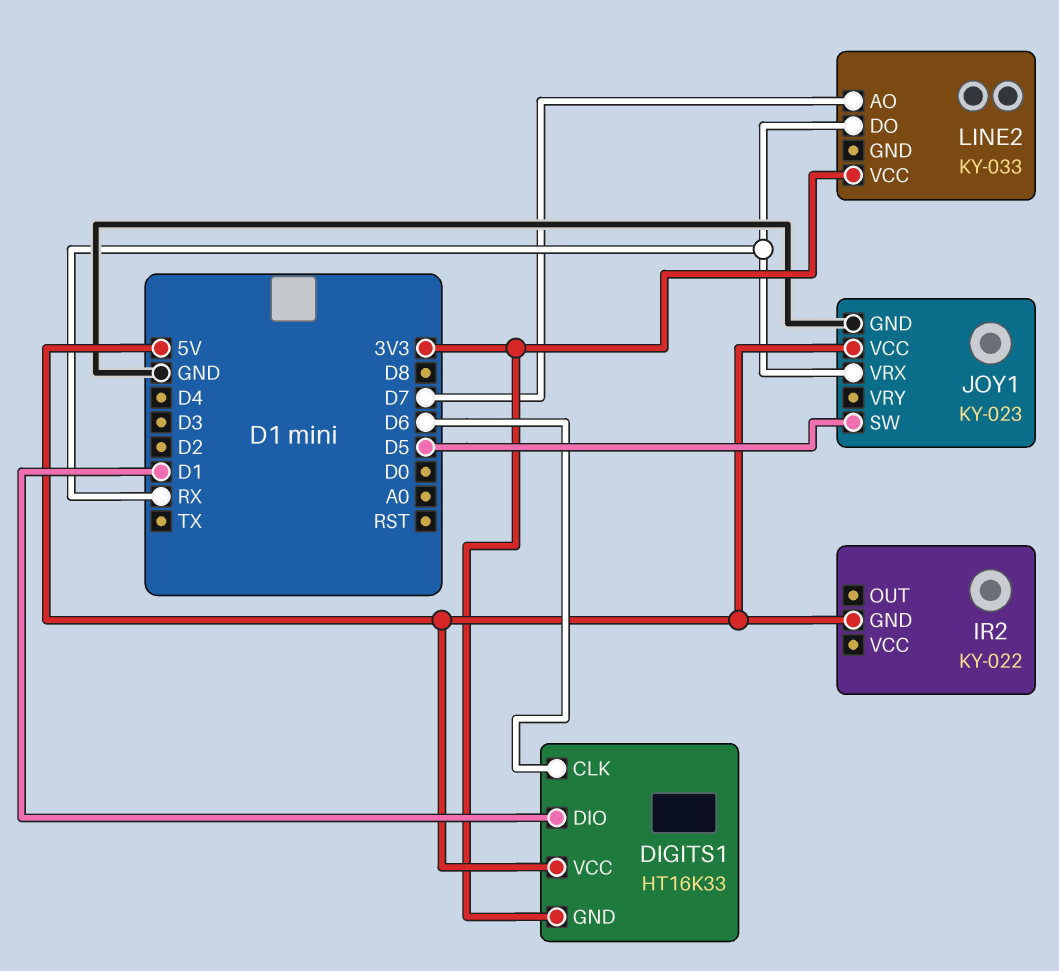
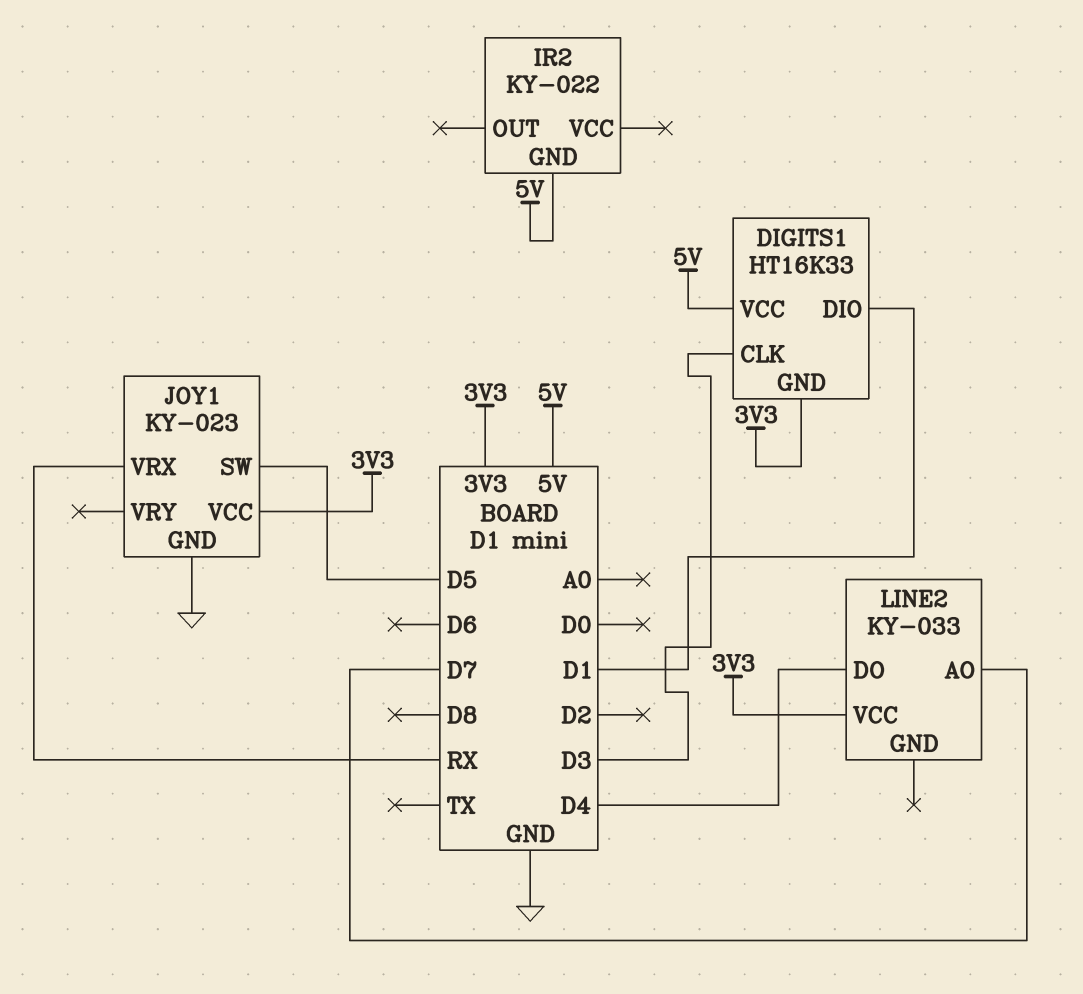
DIGITS1 pin CLK: D6 -> D3
JOY1 pin VCC: 5V -> 3V3
LINE2 pin DO: RX -> D4

